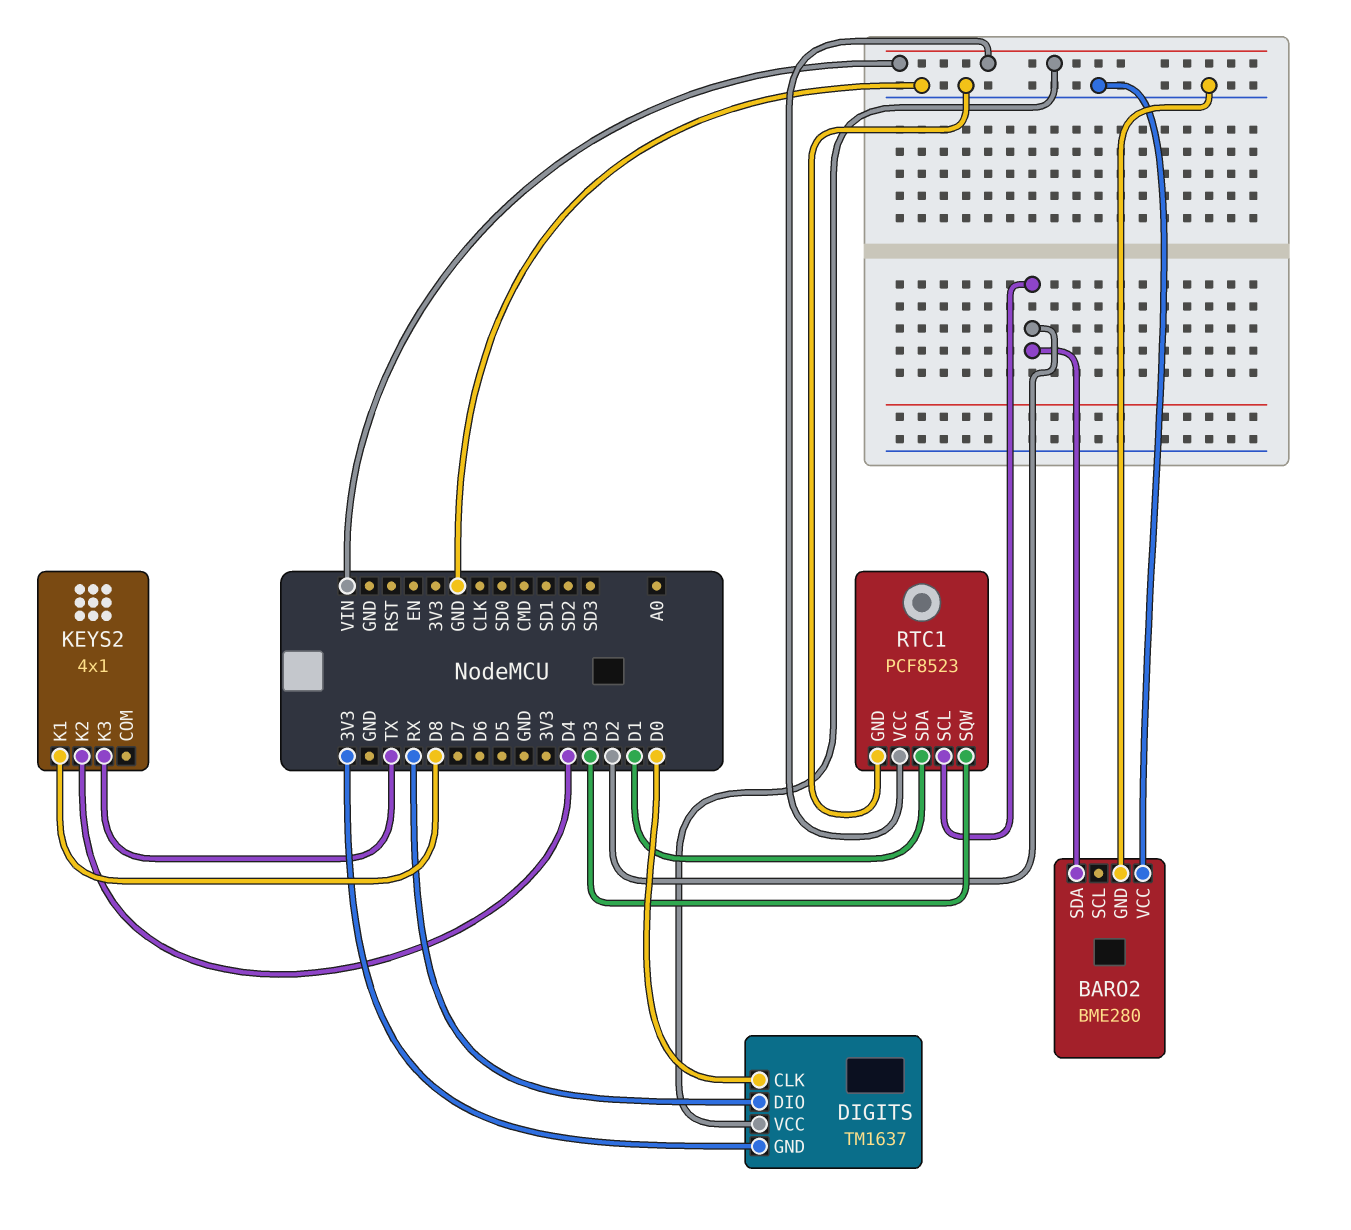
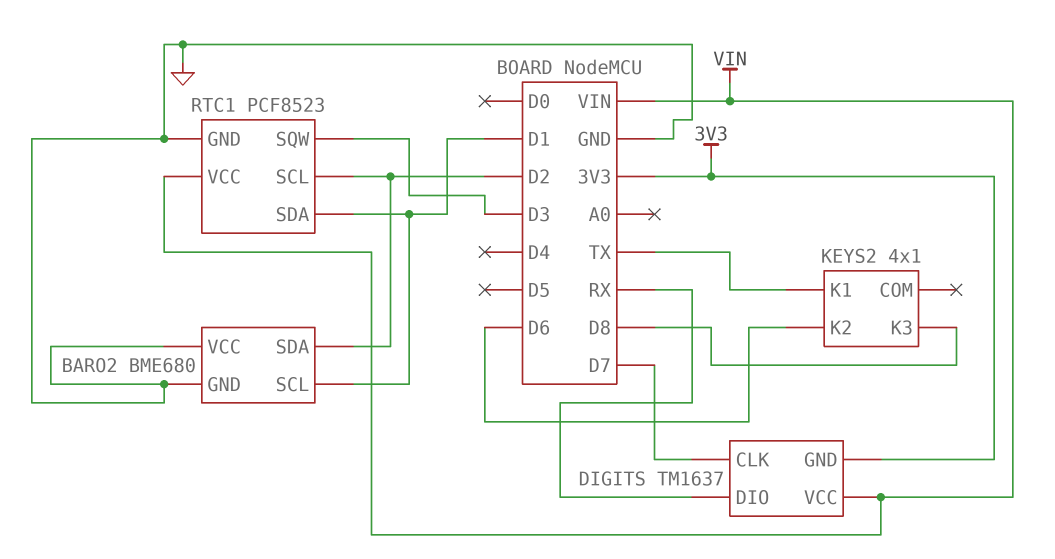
BARO2: BME280 -> BME680
BARO2 pin SCL: none -> D1
DIGITS pin CLK: D0 -> D7
KEYS2 pin K1: D8 -> TX
KEYS2 pin K2: D4 -> D6
KEYS2 pin K3: TX -> D8

